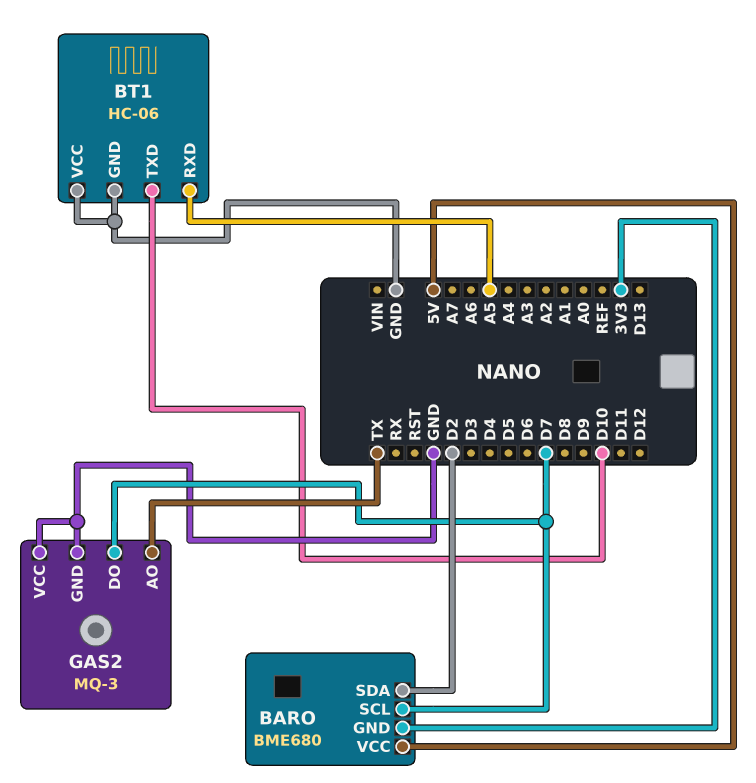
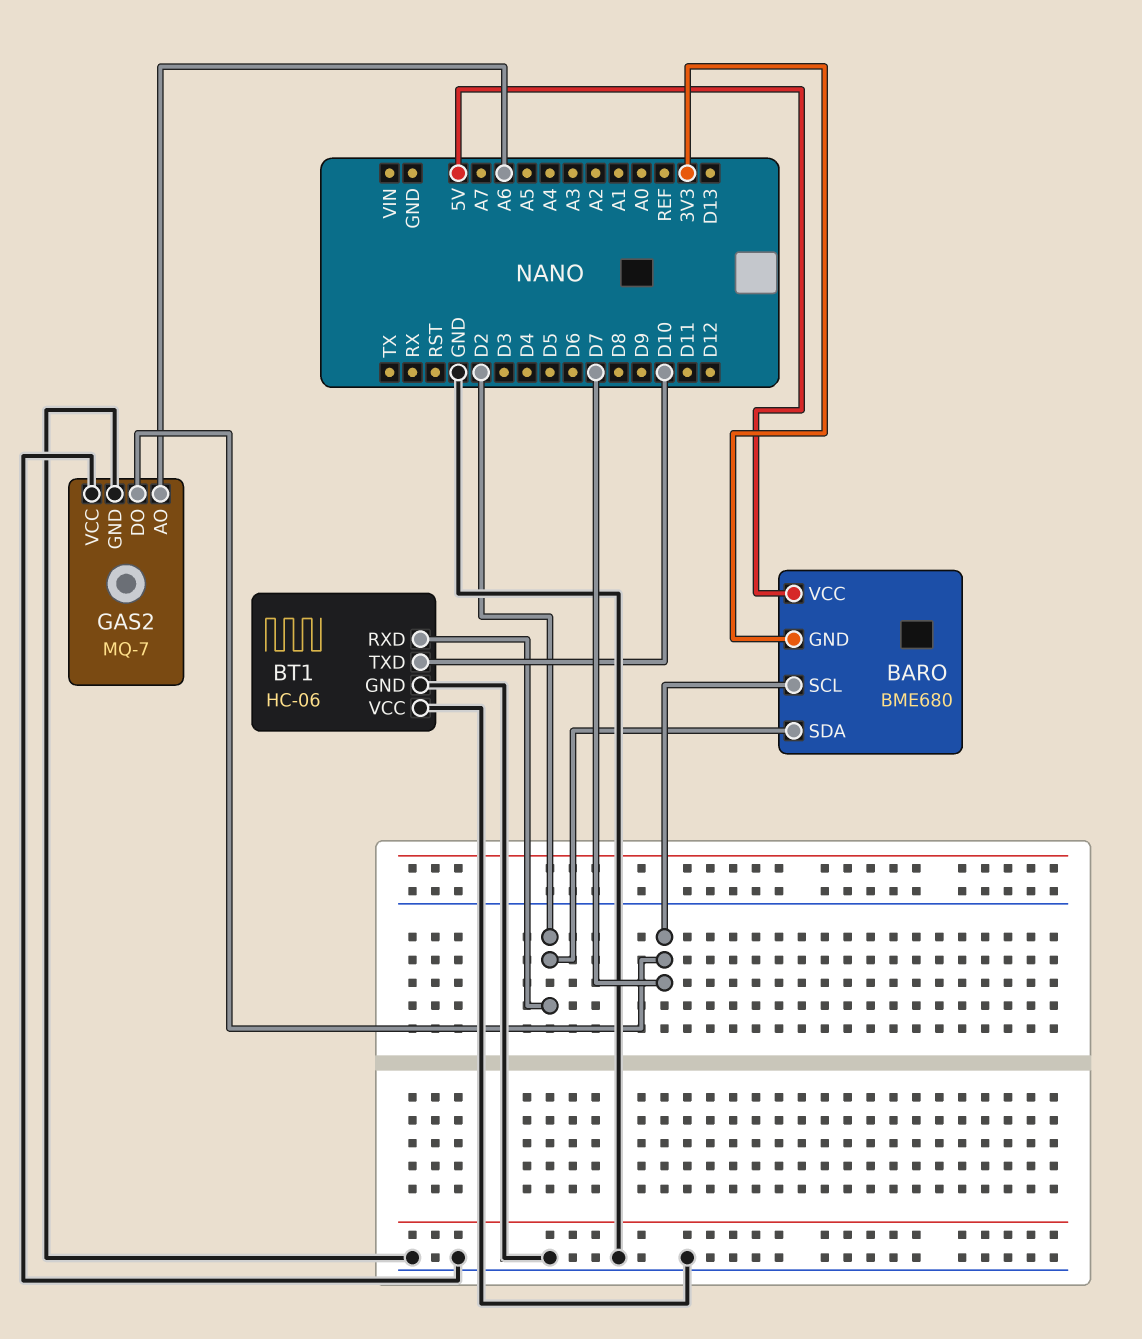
BT1 pin RXD: A5 -> D2
GAS2: MQ-3 -> MQ-7
GAS2 pin AO: TX -> A6

